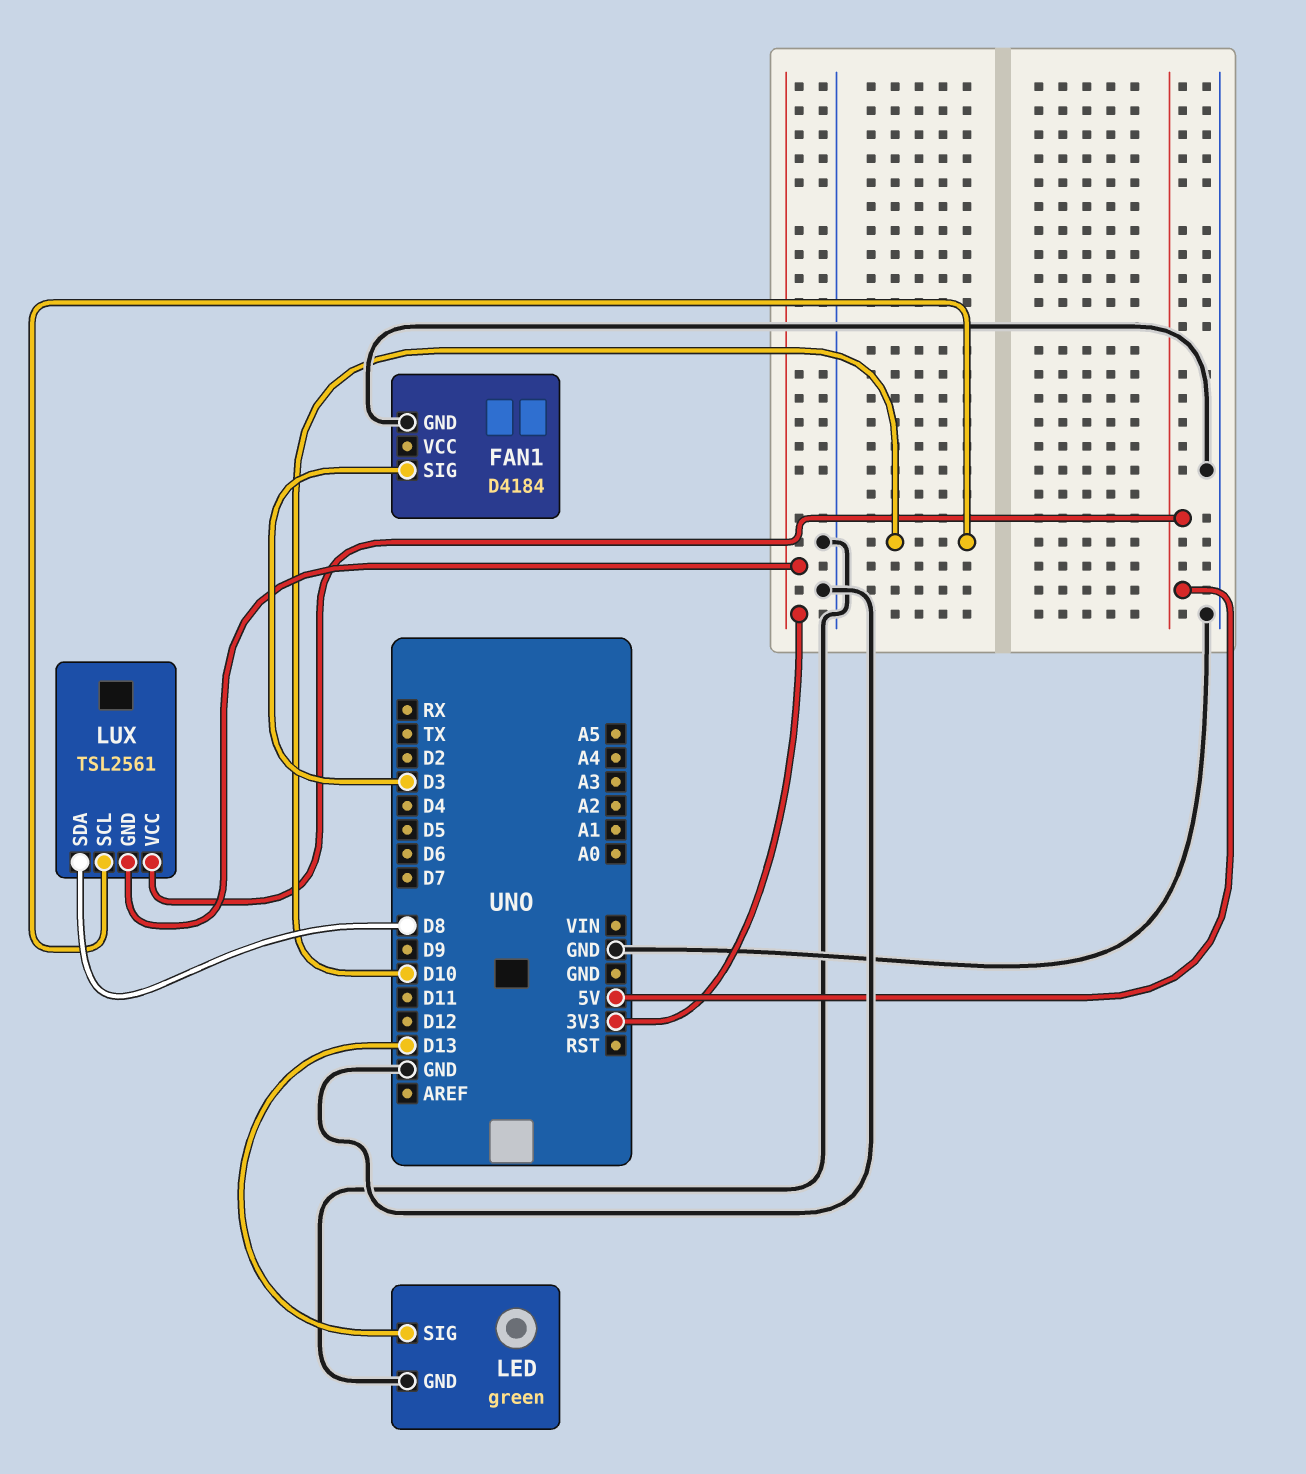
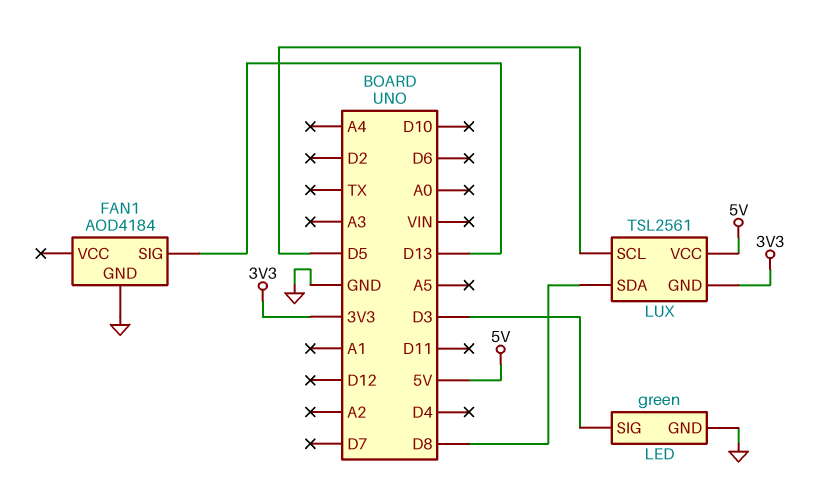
FAN1: D4184 -> AOD4184
FAN1 pin SIG: D3 -> D13
LED pin SIG: D13 -> D3
LUX pin SCL: D10 -> D5

